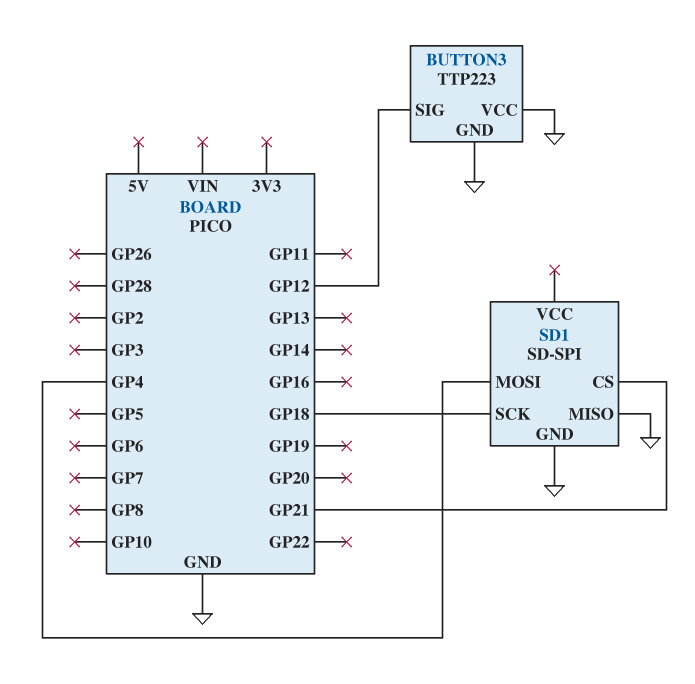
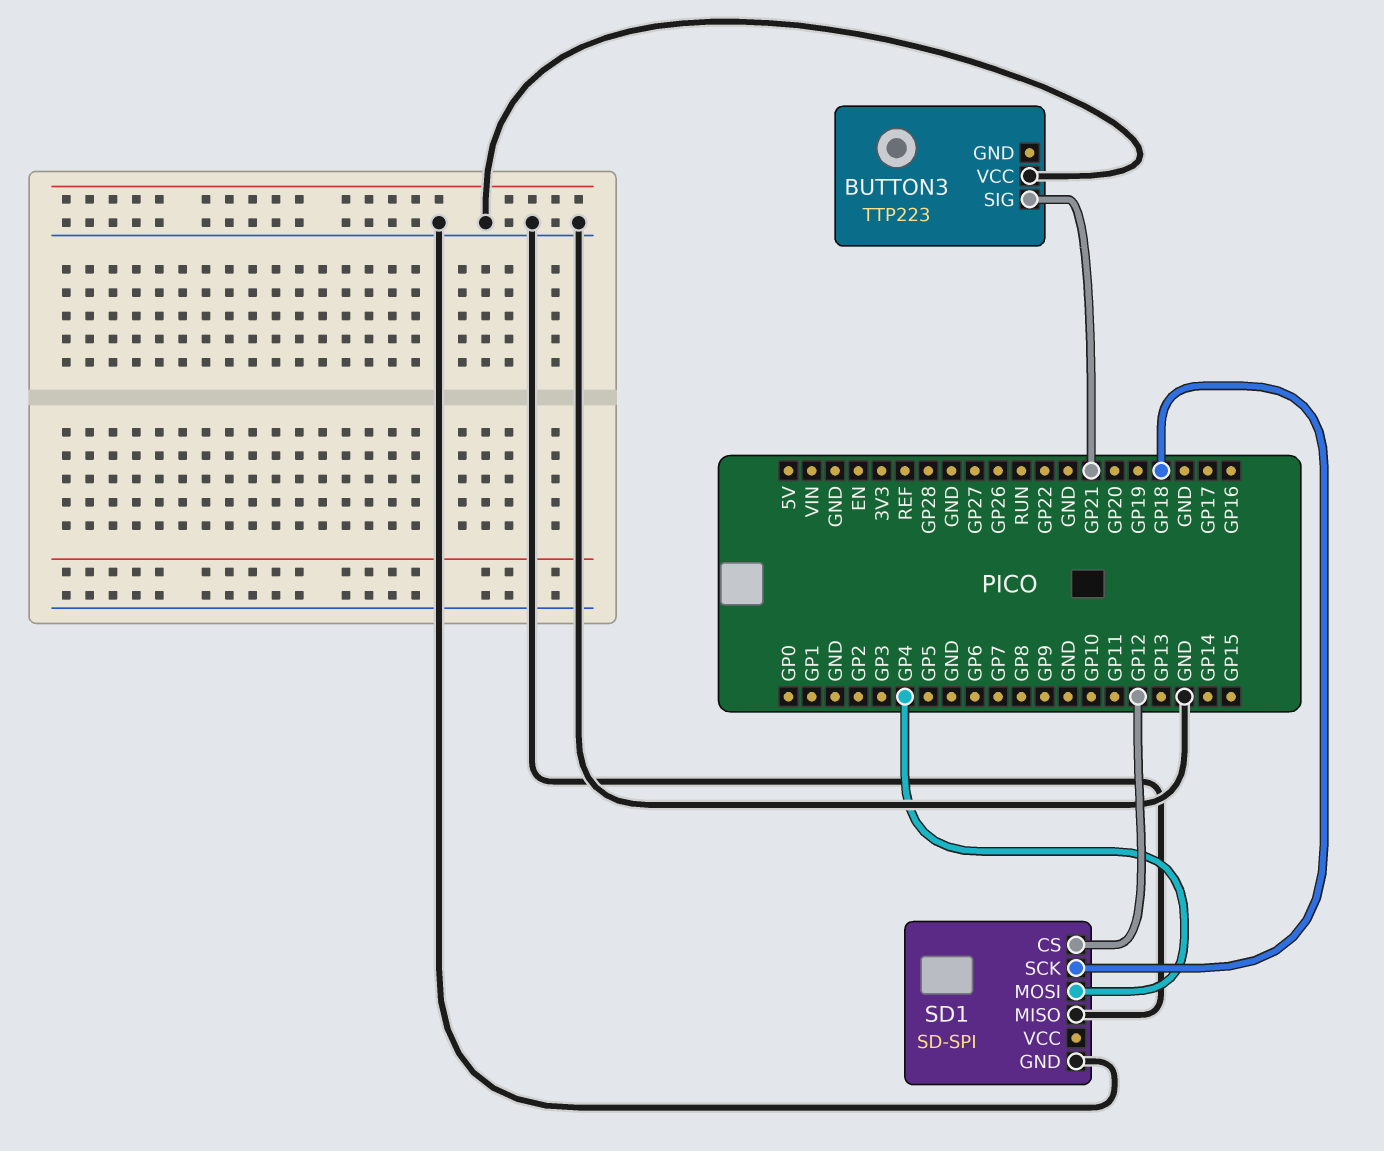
BUTTON3 pin GND: GND -> none
BUTTON3 pin SIG: GP12 -> GP21
SD1 pin CS: GP21 -> GP12

